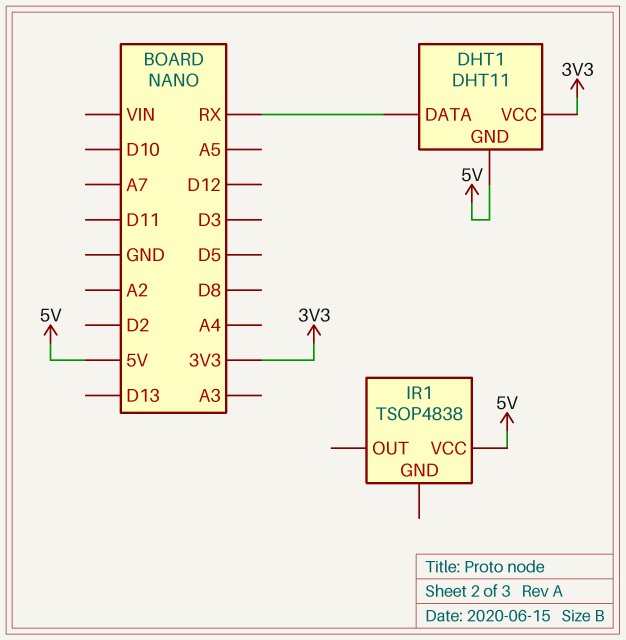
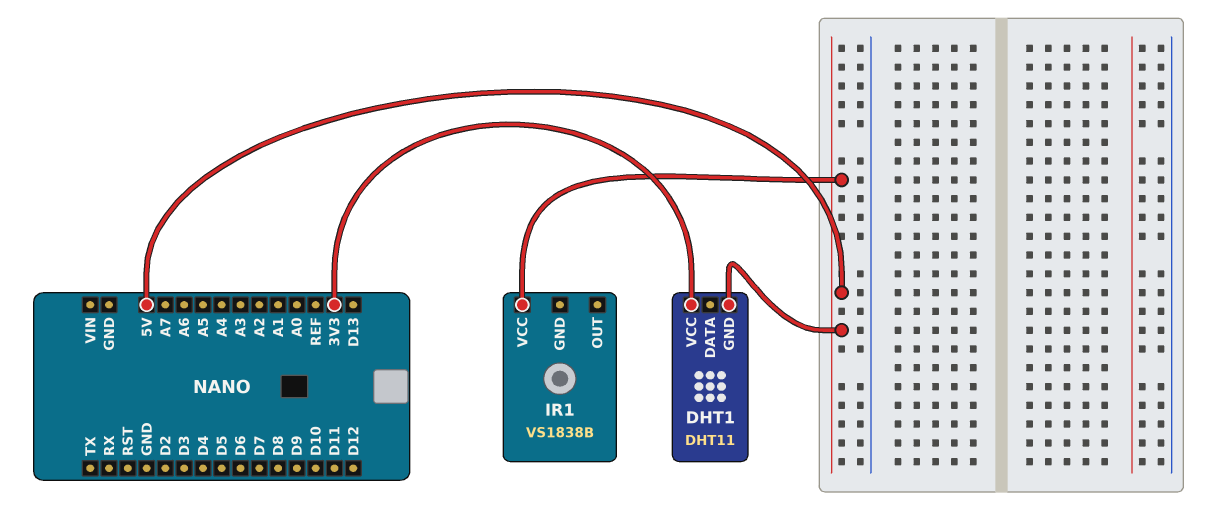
DHT1 pin DATA: RX -> none
IR1: TSOP4838 -> VS1838B

